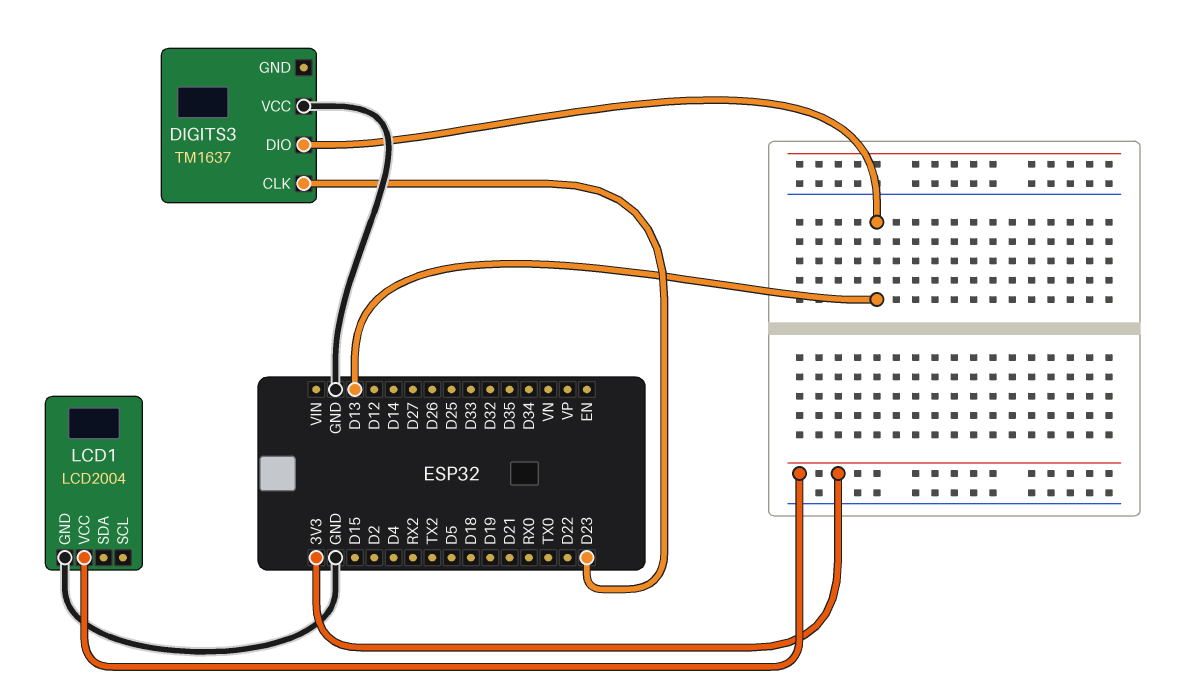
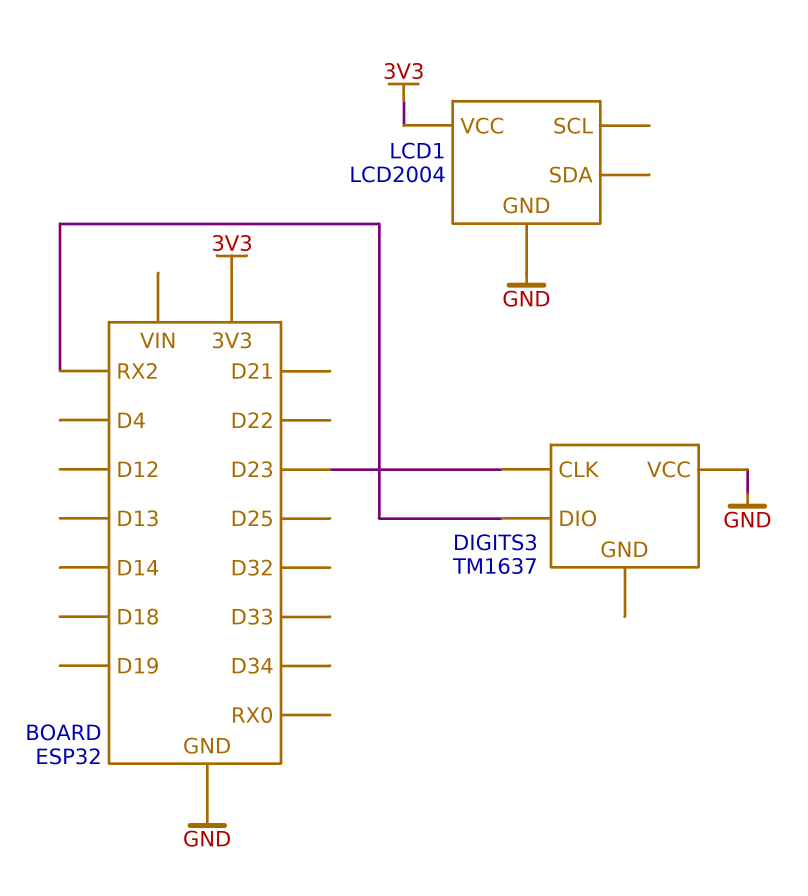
DIGITS3 pin DIO: D13 -> RX2

